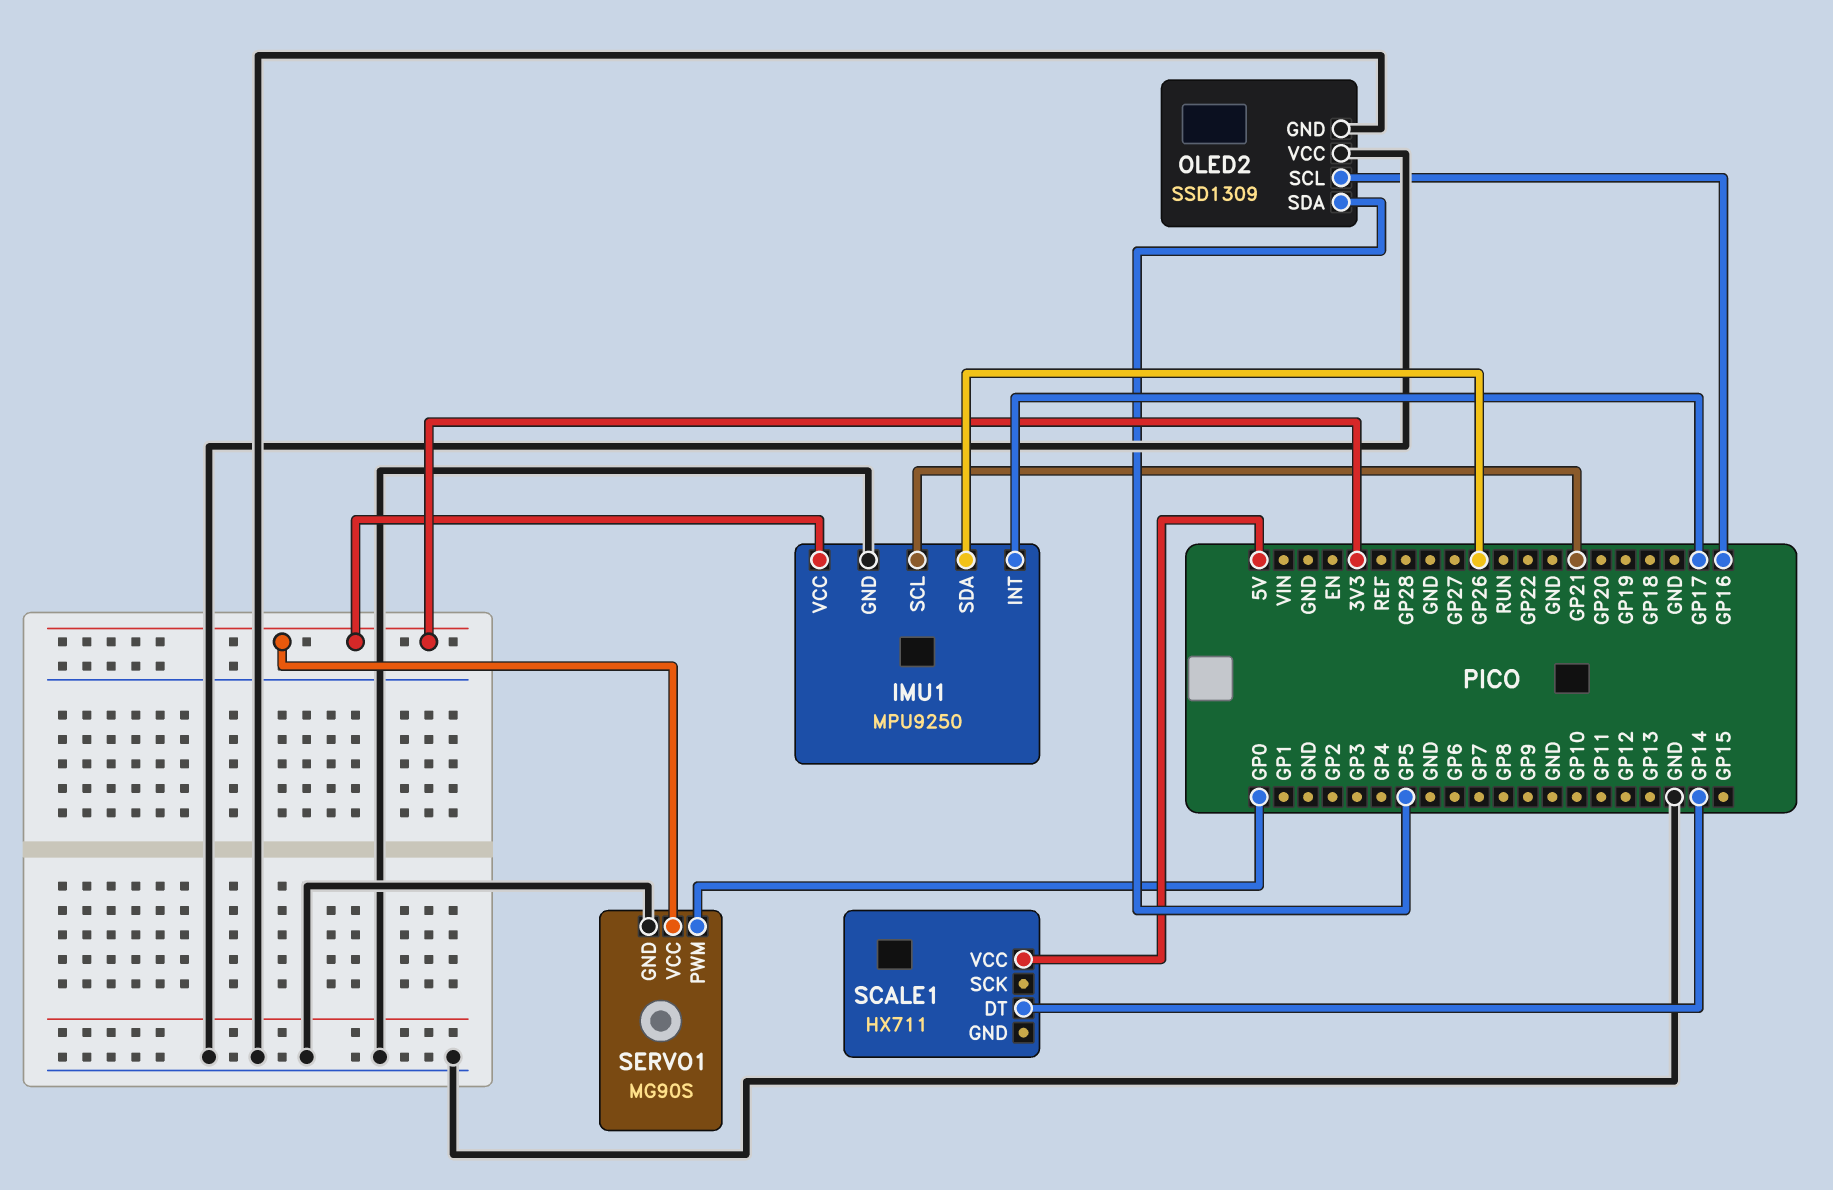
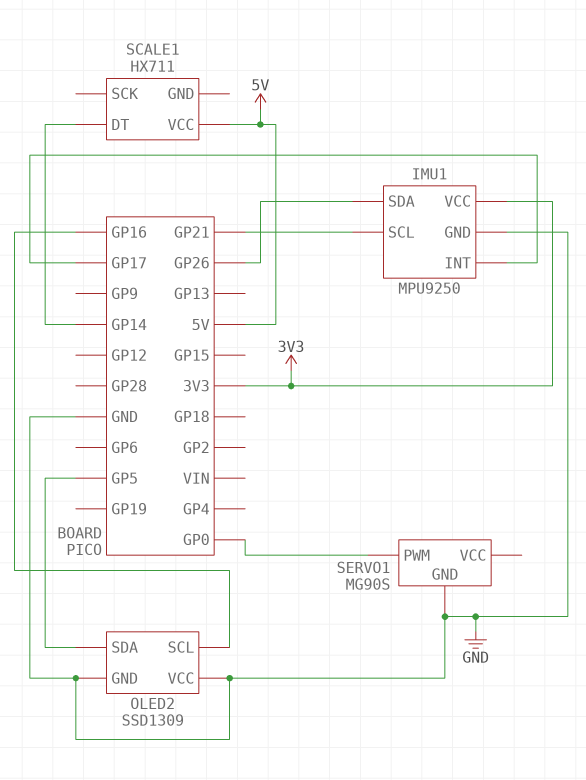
SERVO1 pin VCC: 3V3 -> none

